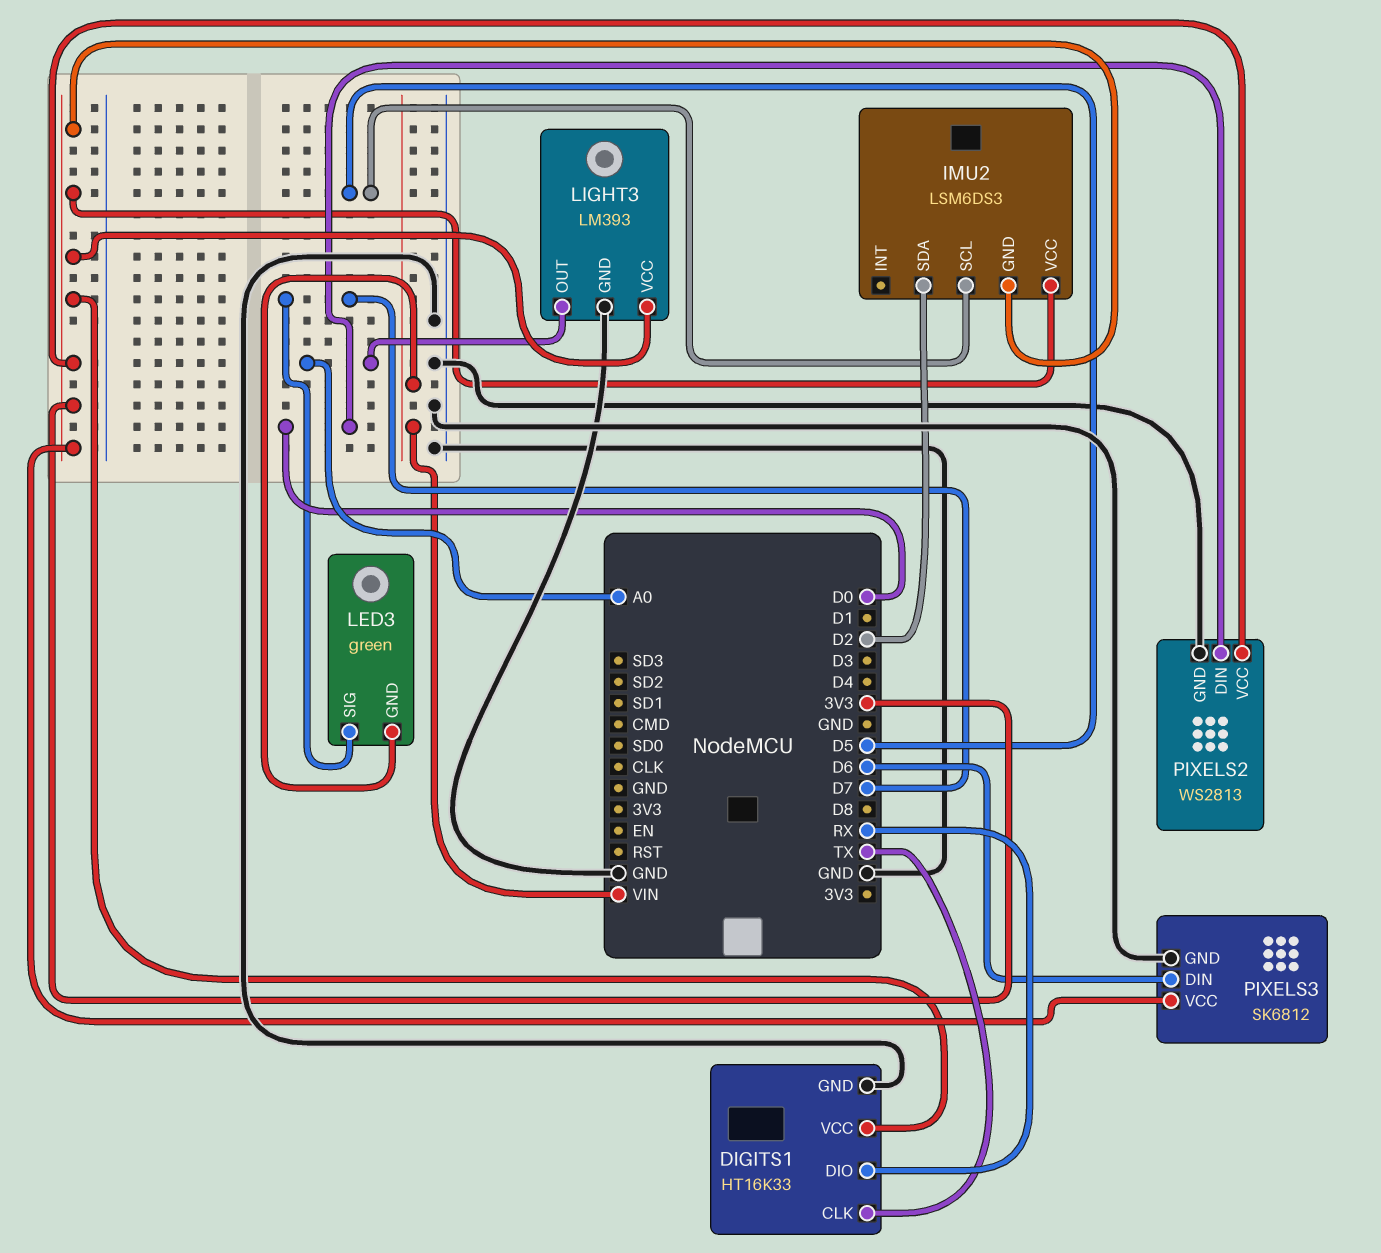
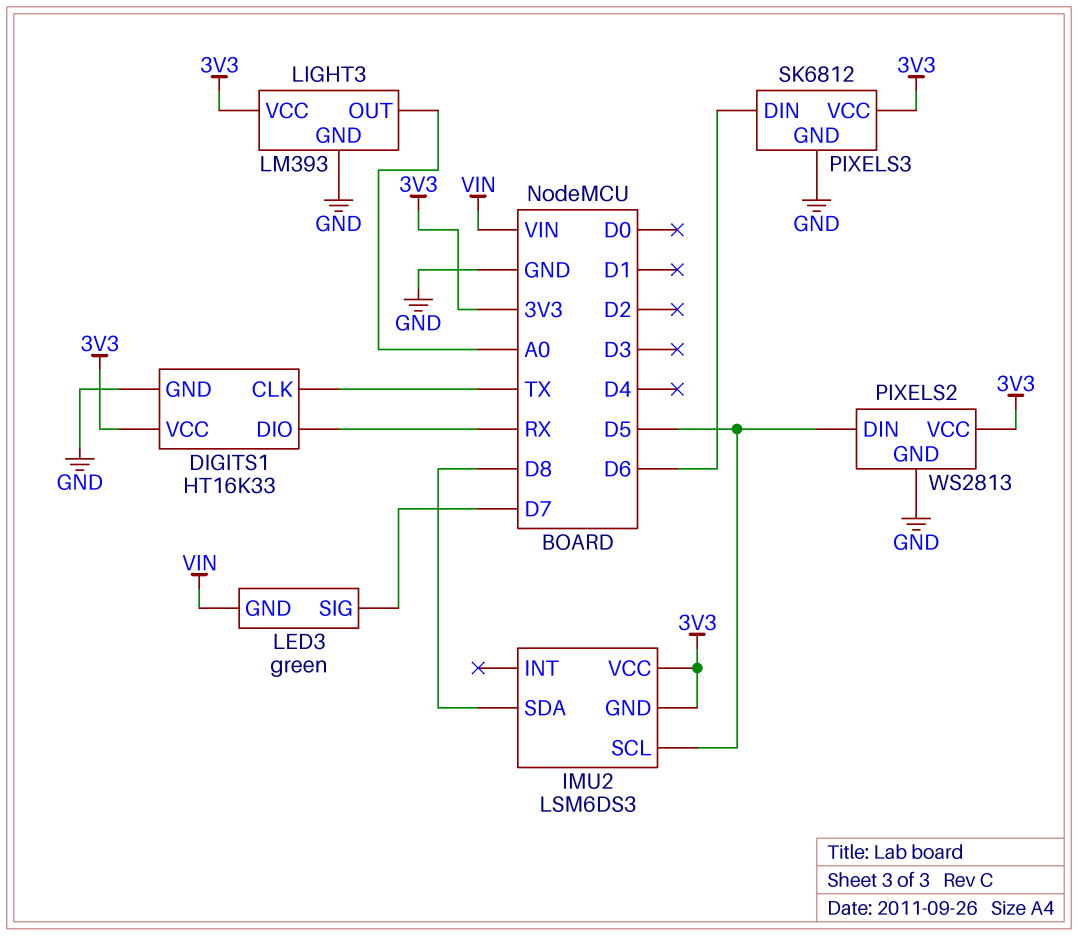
IMU2 pin SDA: D2 -> D8
PIXELS2 pin DIN: D0 -> D5

